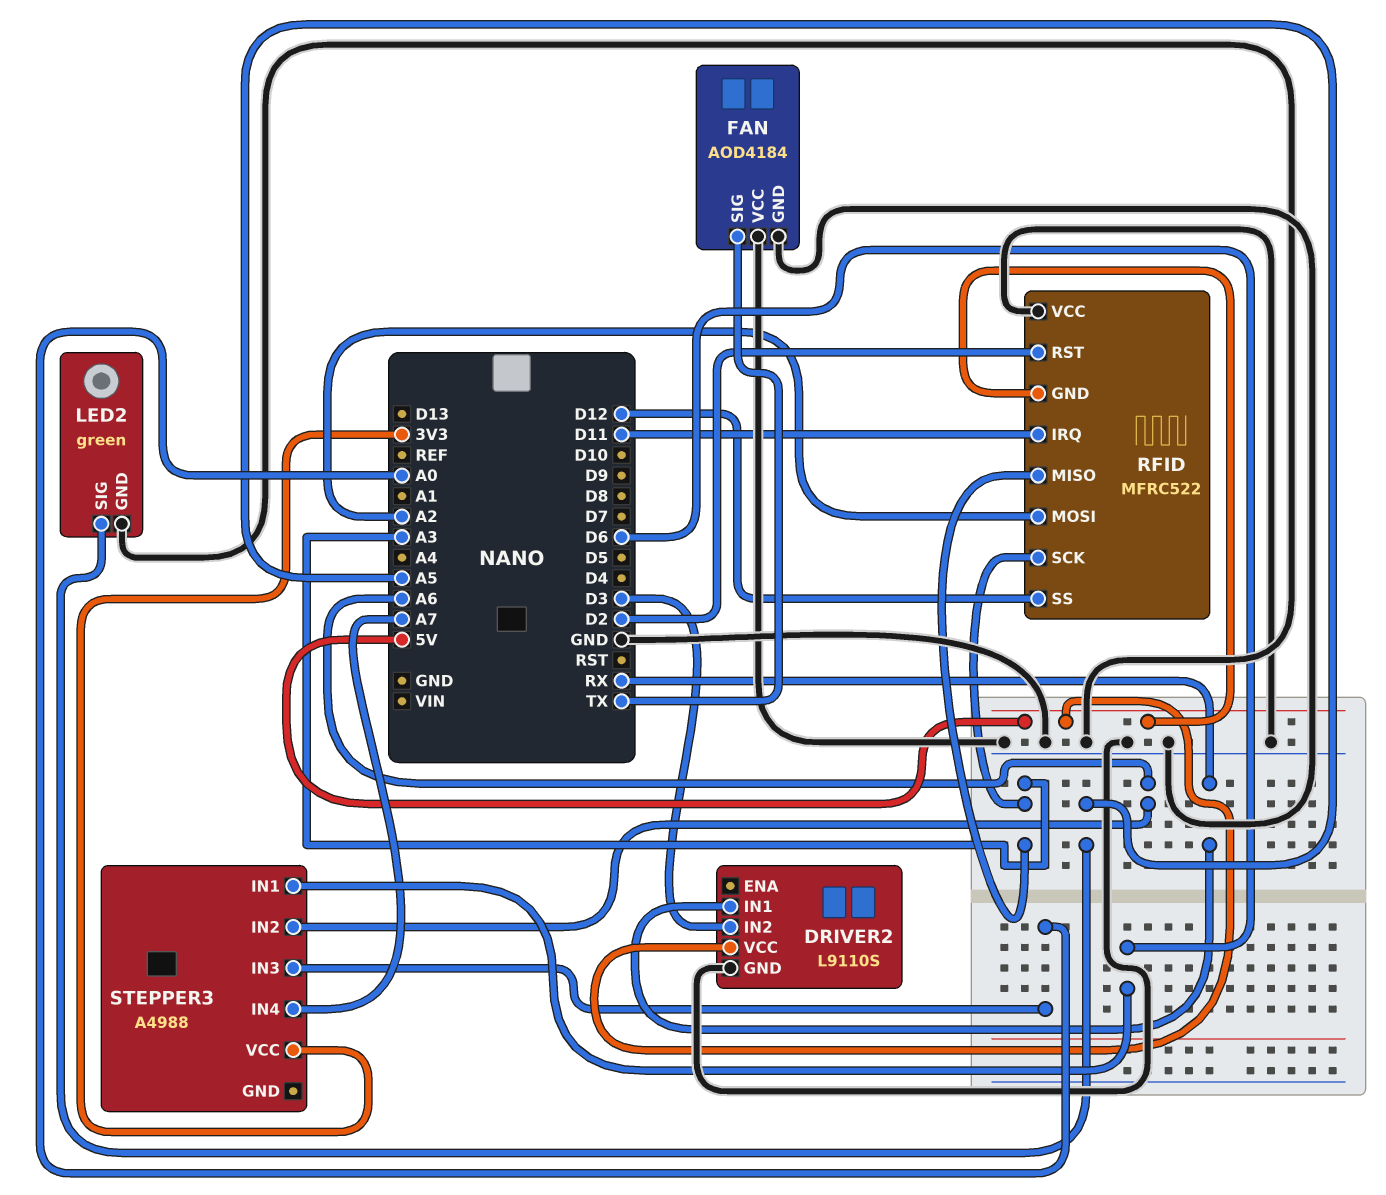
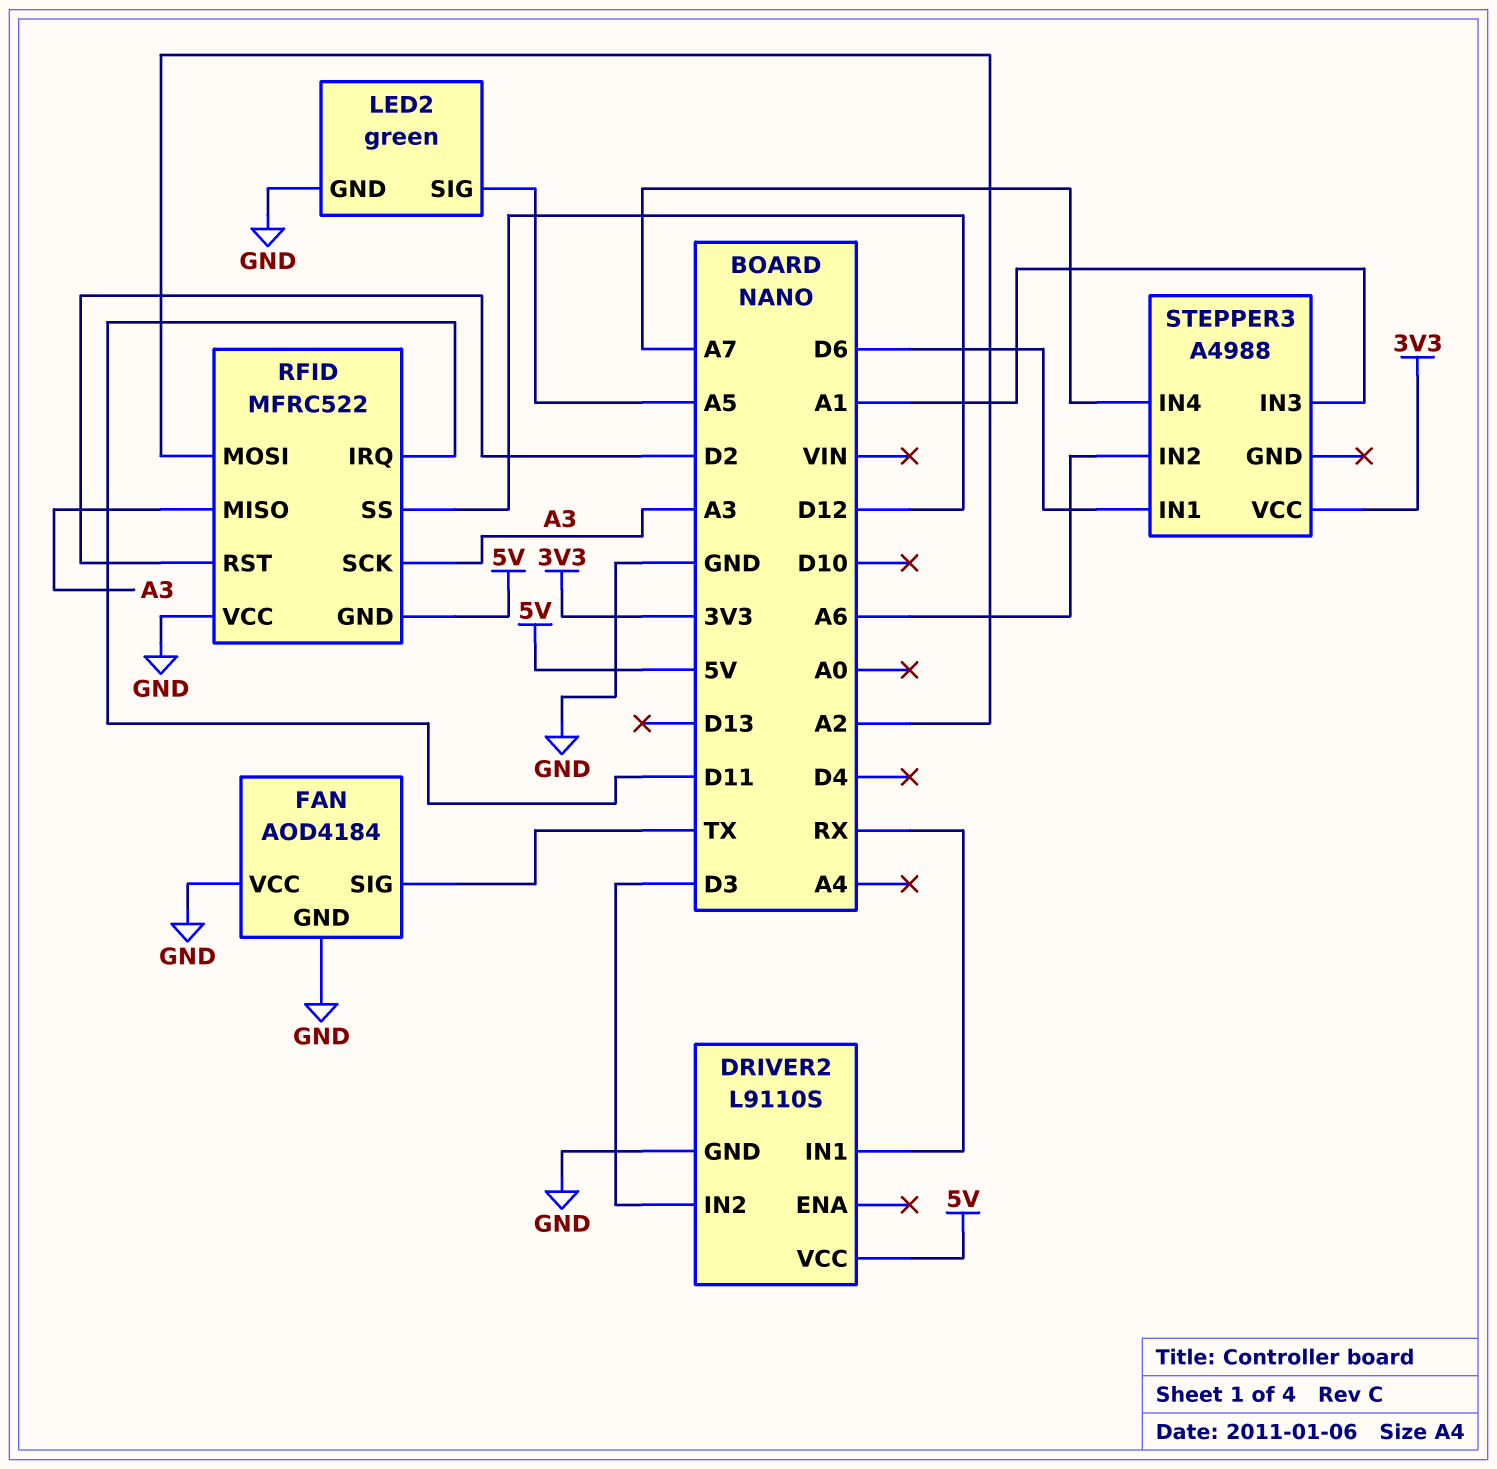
STEPPER3 pin IN3: A0 -> A1

